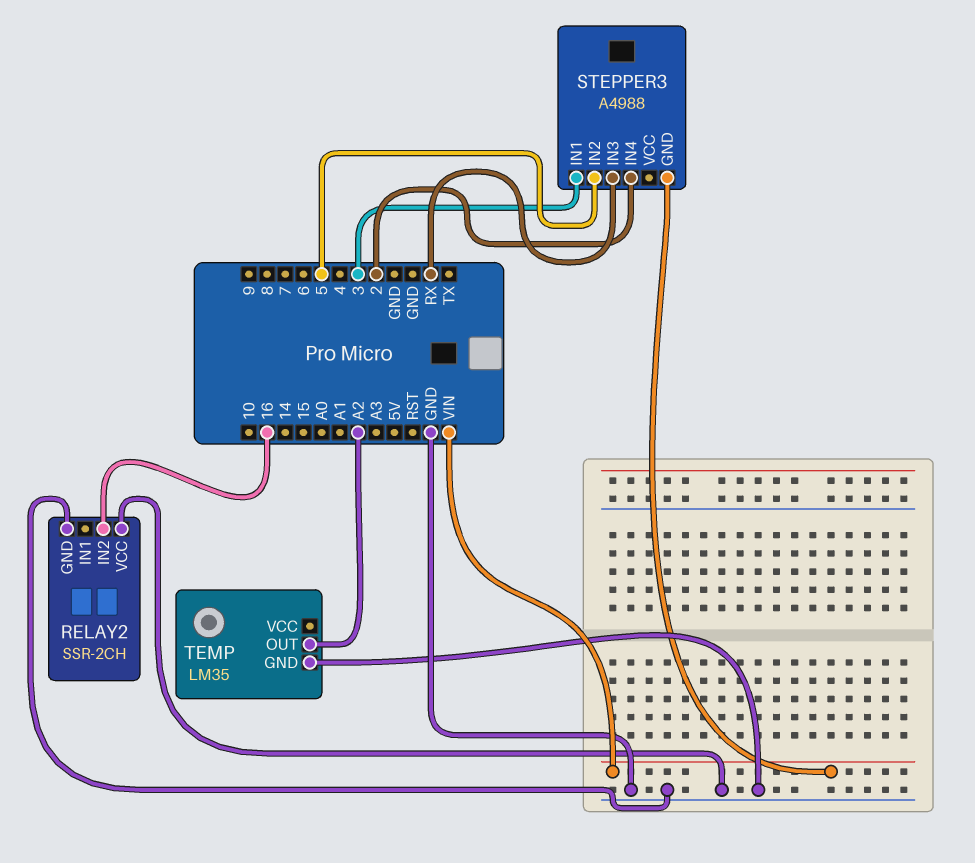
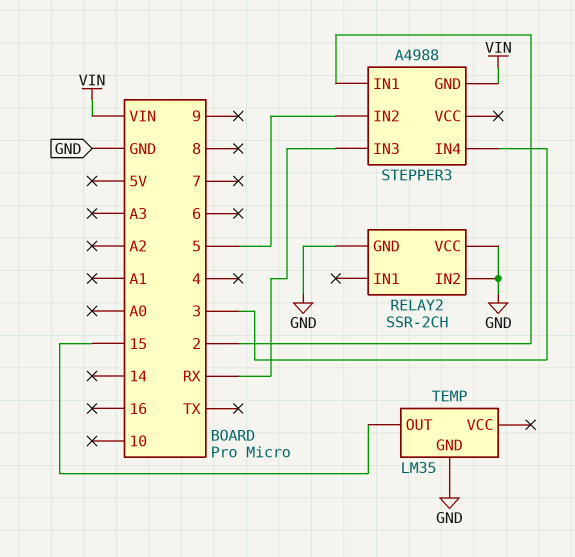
RELAY2 pin IN2: 16 -> GND
STEPPER3 pin IN1: 3 -> 2
STEPPER3 pin IN4: 2 -> 3
TEMP pin OUT: A2 -> 15

